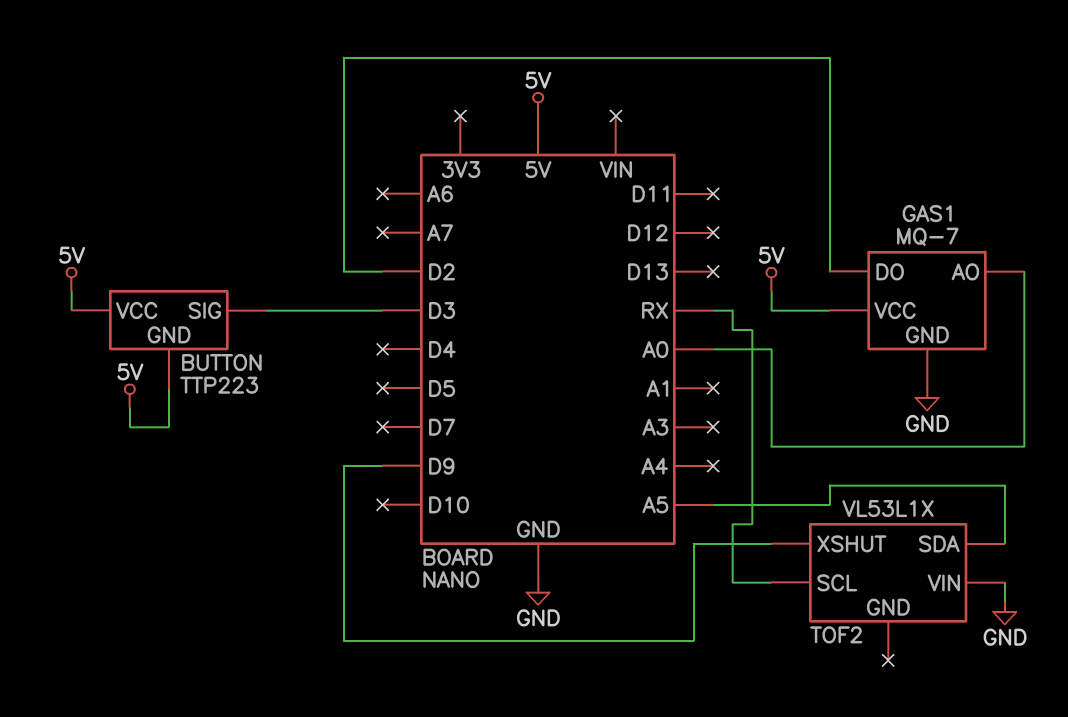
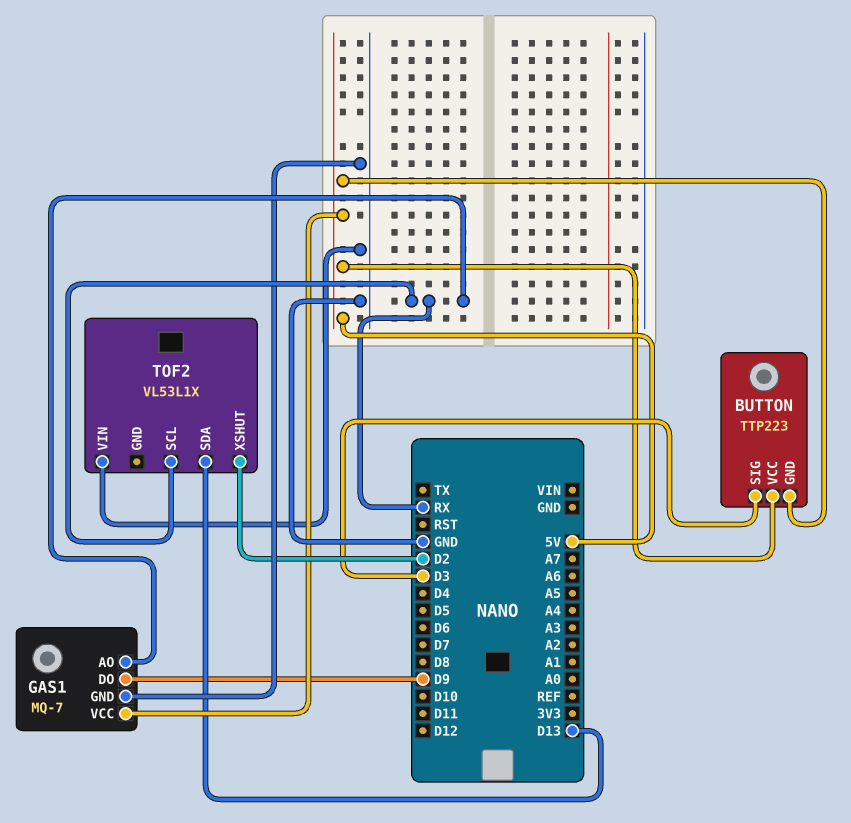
GAS1 pin AO: A0 -> RX
GAS1 pin DO: D2 -> D9
TOF2 pin SDA: A5 -> D13
TOF2 pin XSHUT: D9 -> D2

